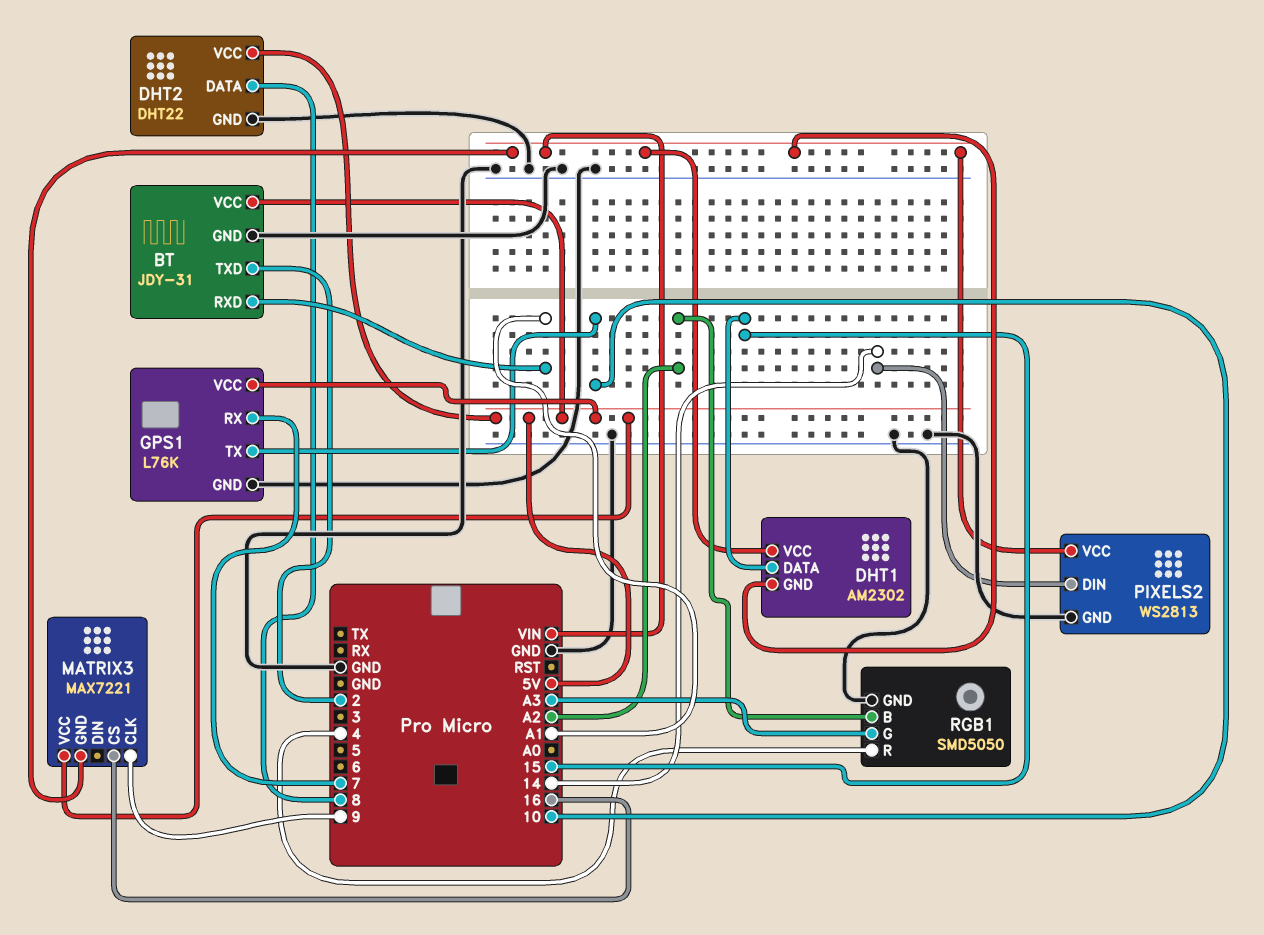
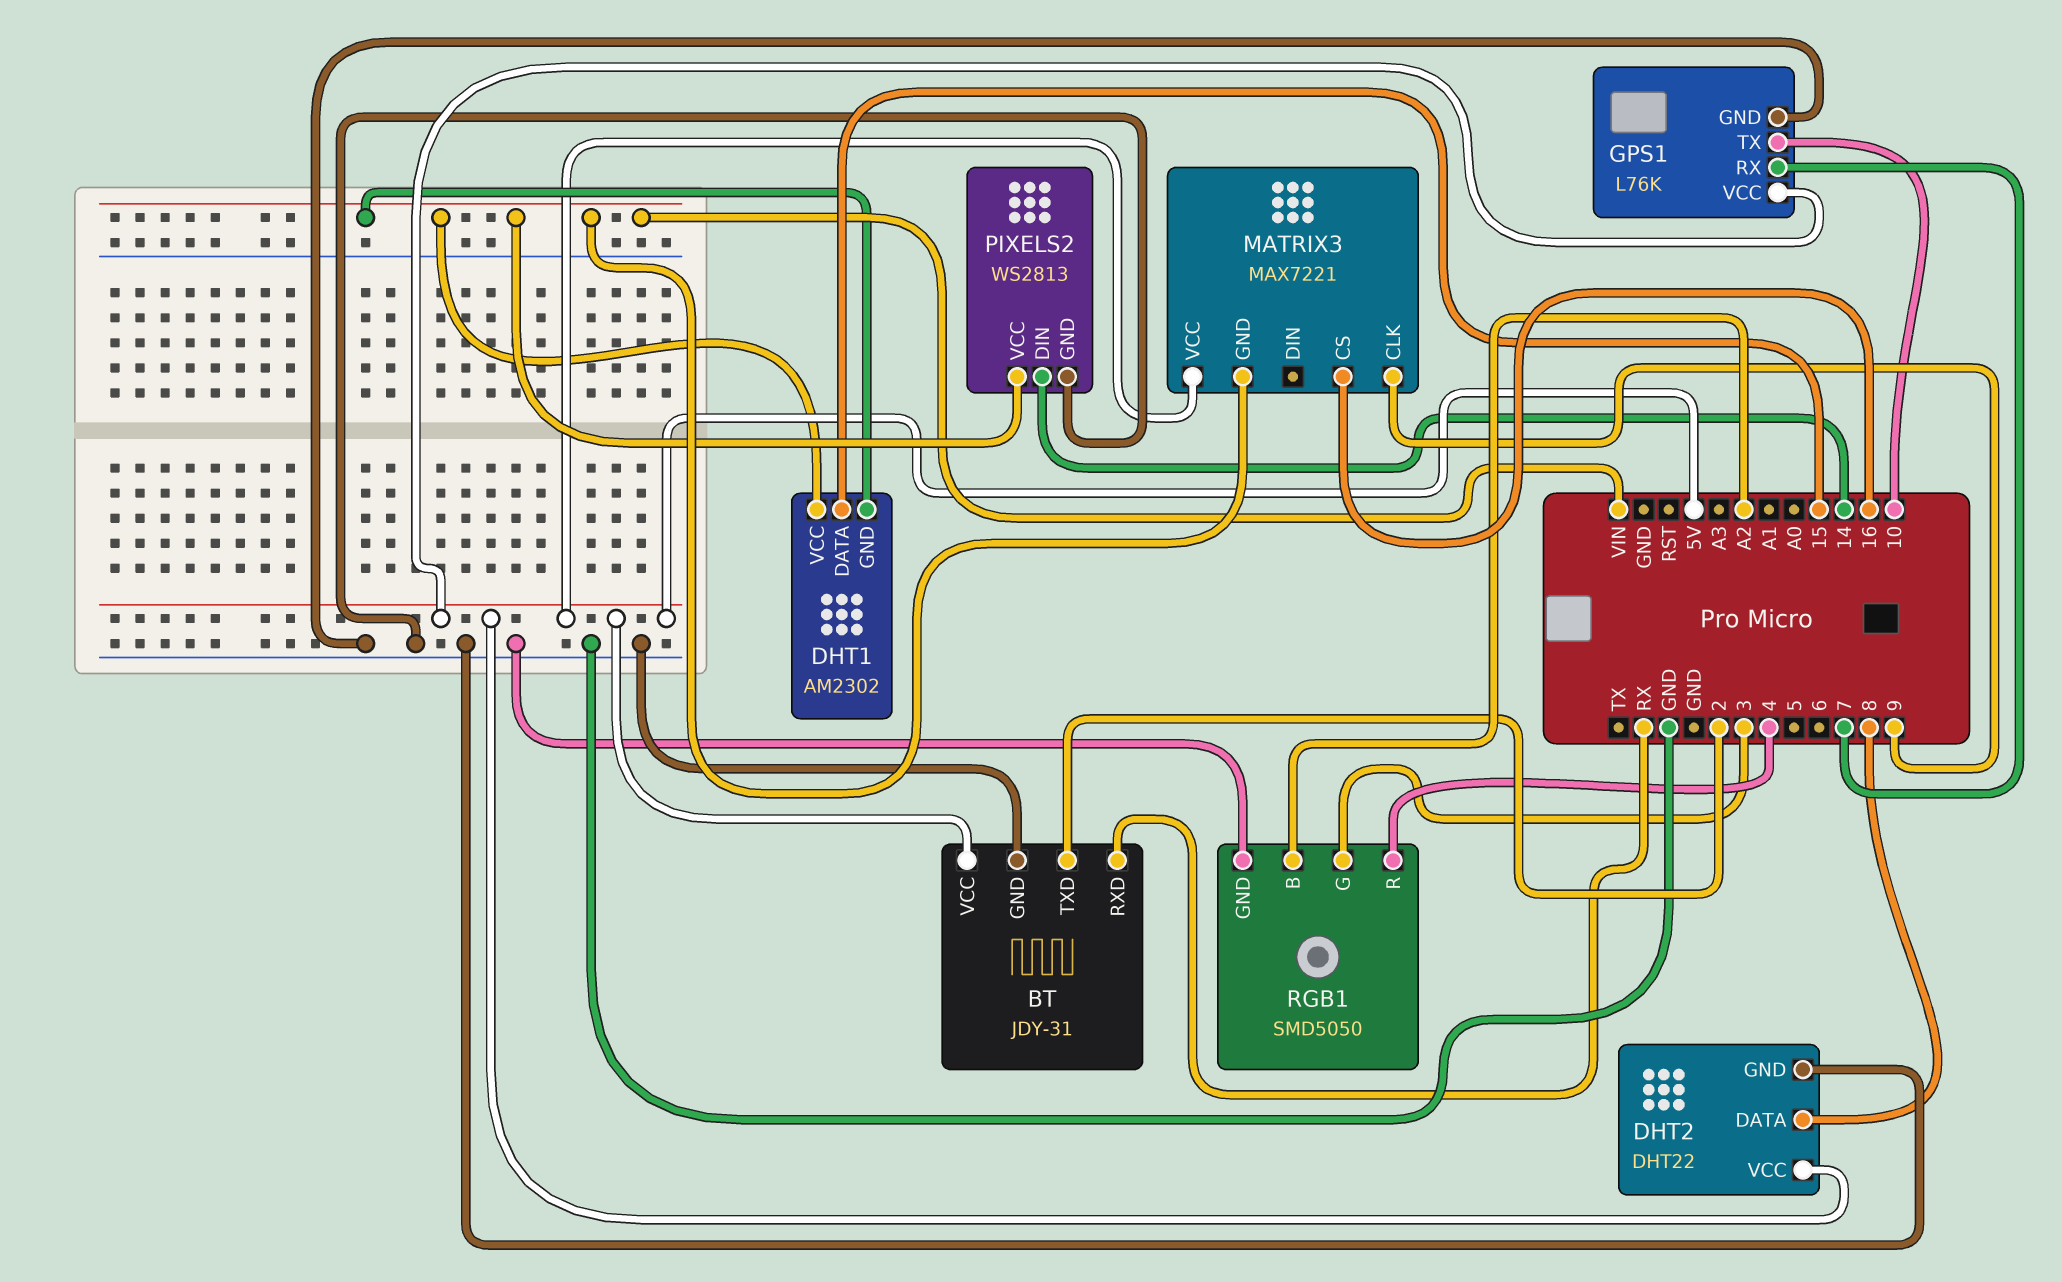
BT pin RXD: A1 -> RX
RGB1 pin G: A3 -> 3

